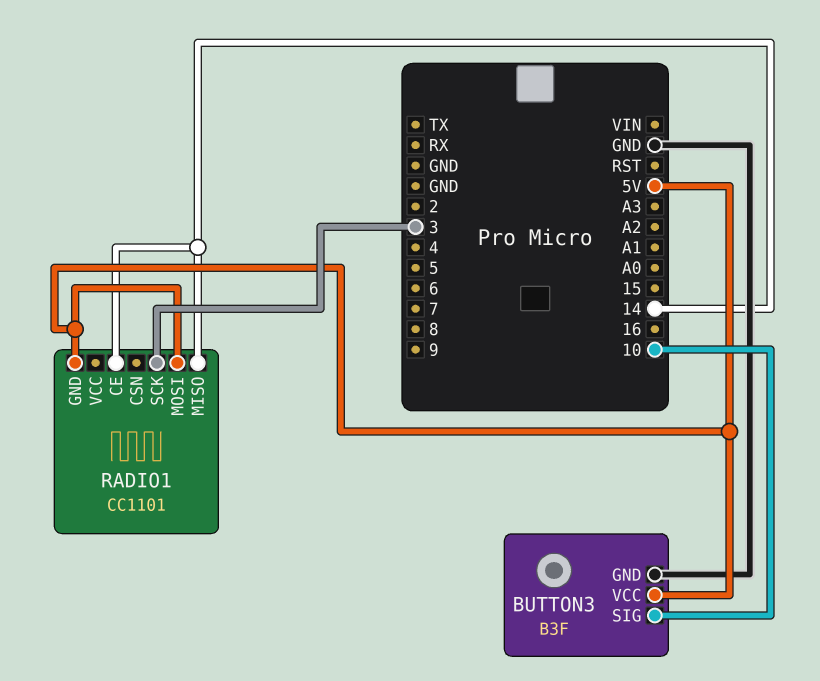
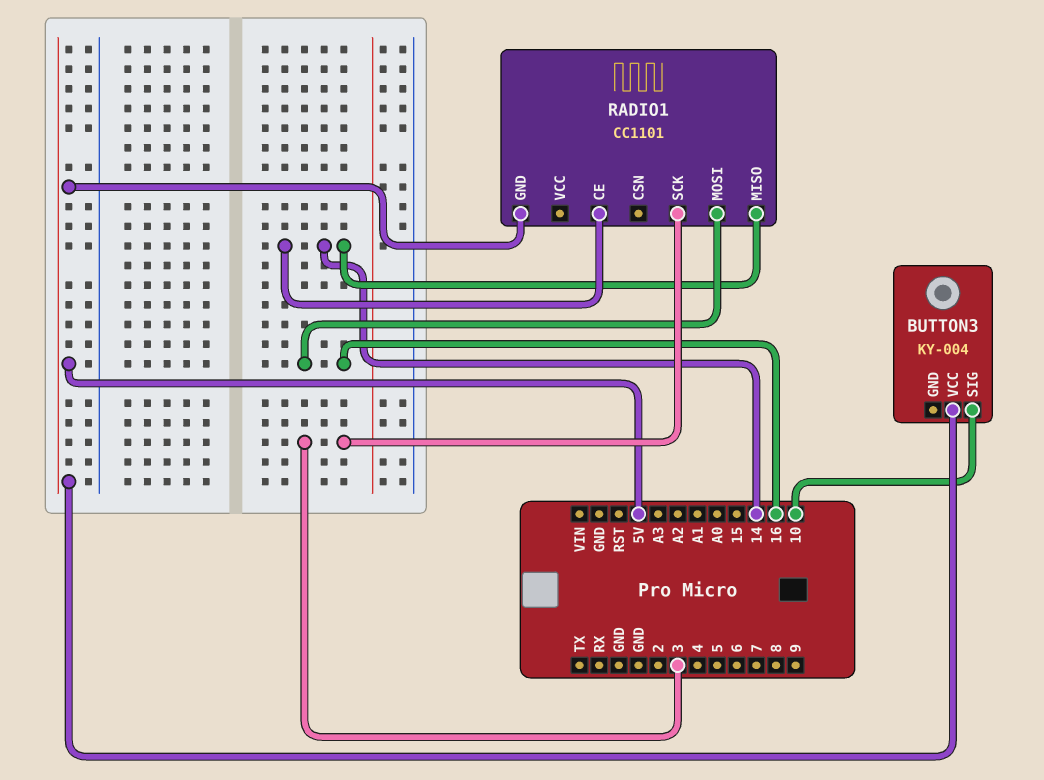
BUTTON3: B3F -> KY-004
BUTTON3 pin GND: GND -> none
RADIO1 pin MOSI: 5V -> 16

